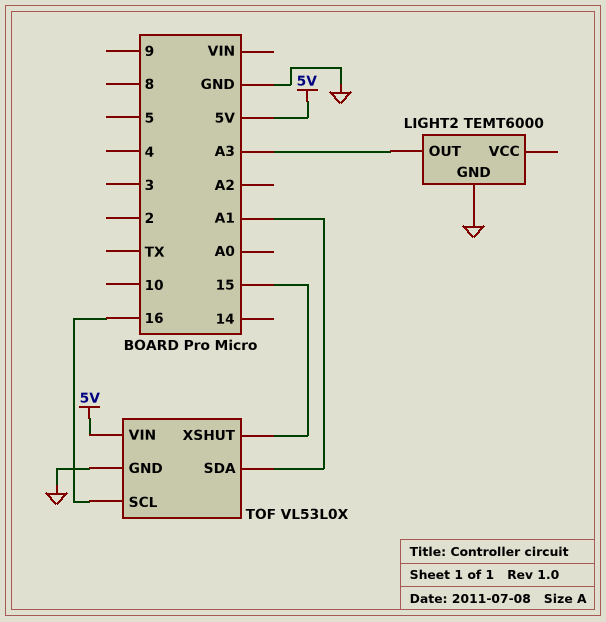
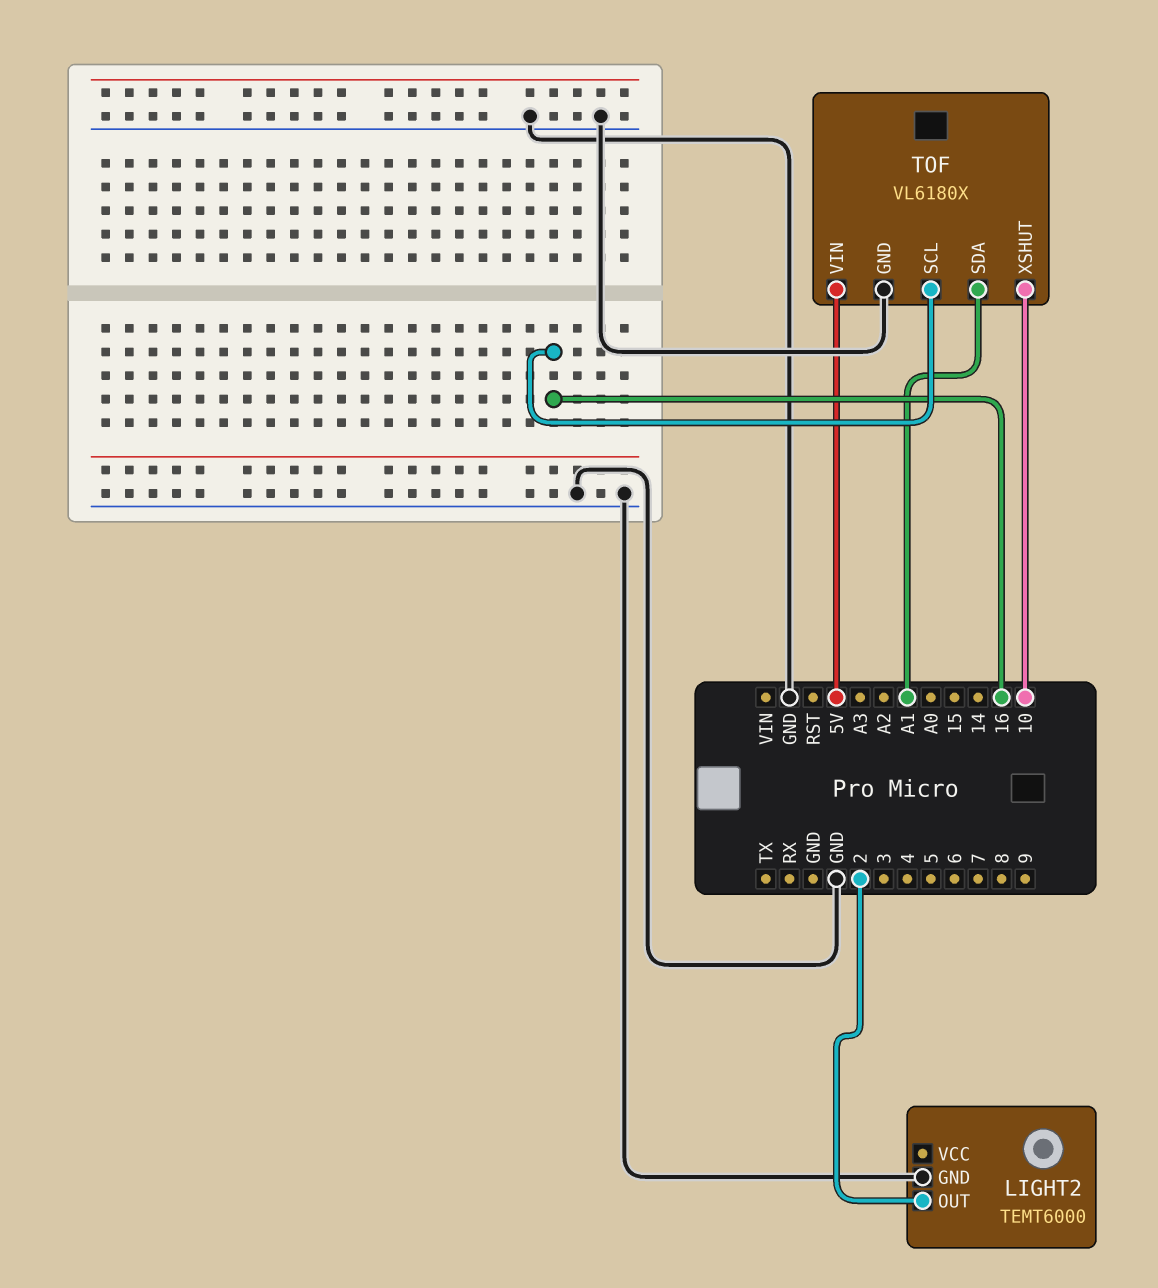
LIGHT2 pin OUT: A3 -> 2
TOF: VL53L0X -> VL6180X
TOF pin XSHUT: 15 -> 10

